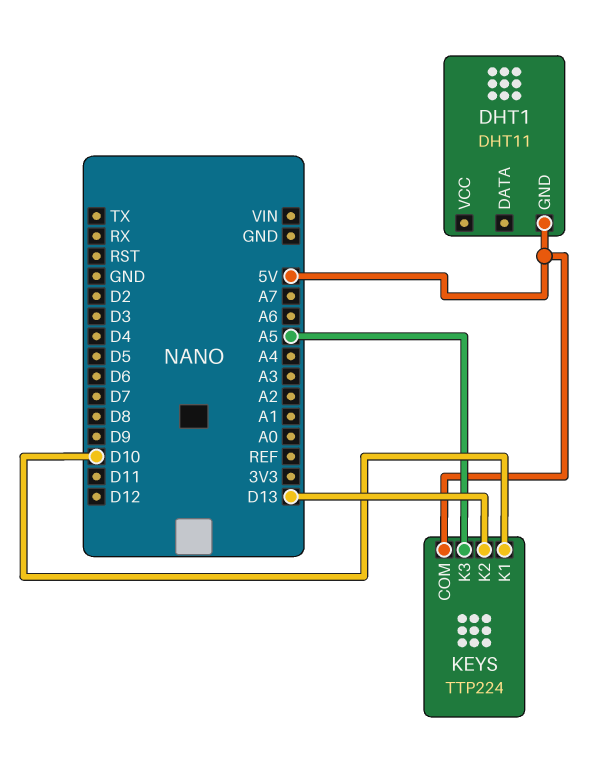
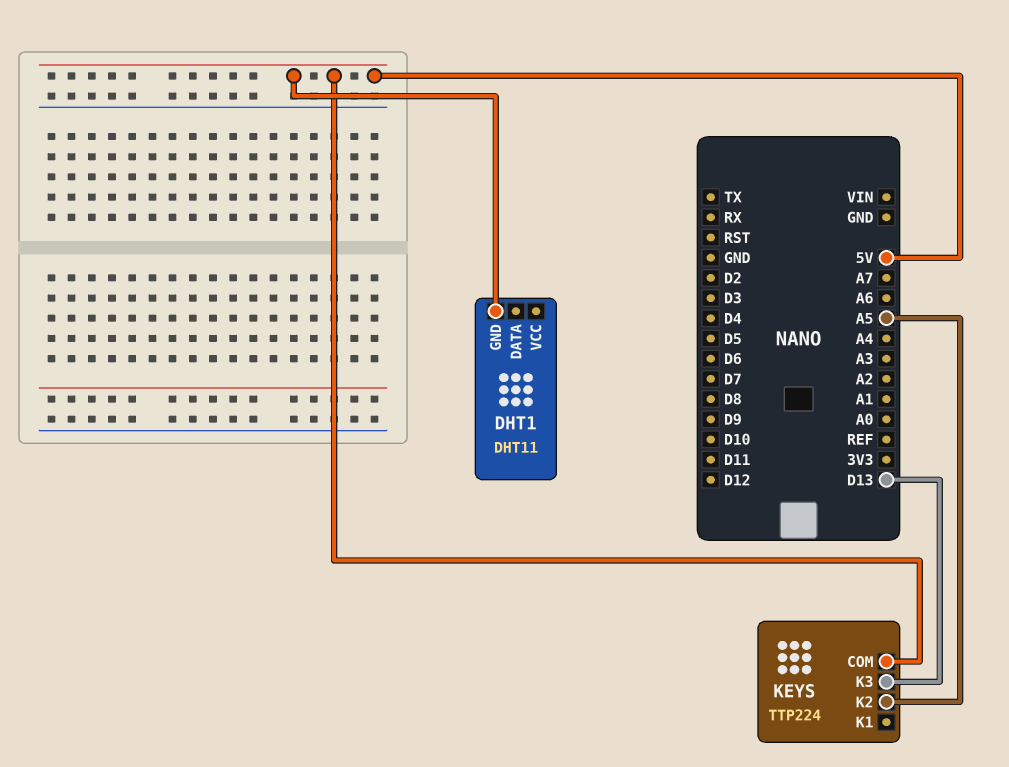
KEYS pin K1: D10 -> none
KEYS pin K2: D13 -> A5
KEYS pin K3: A5 -> D13

